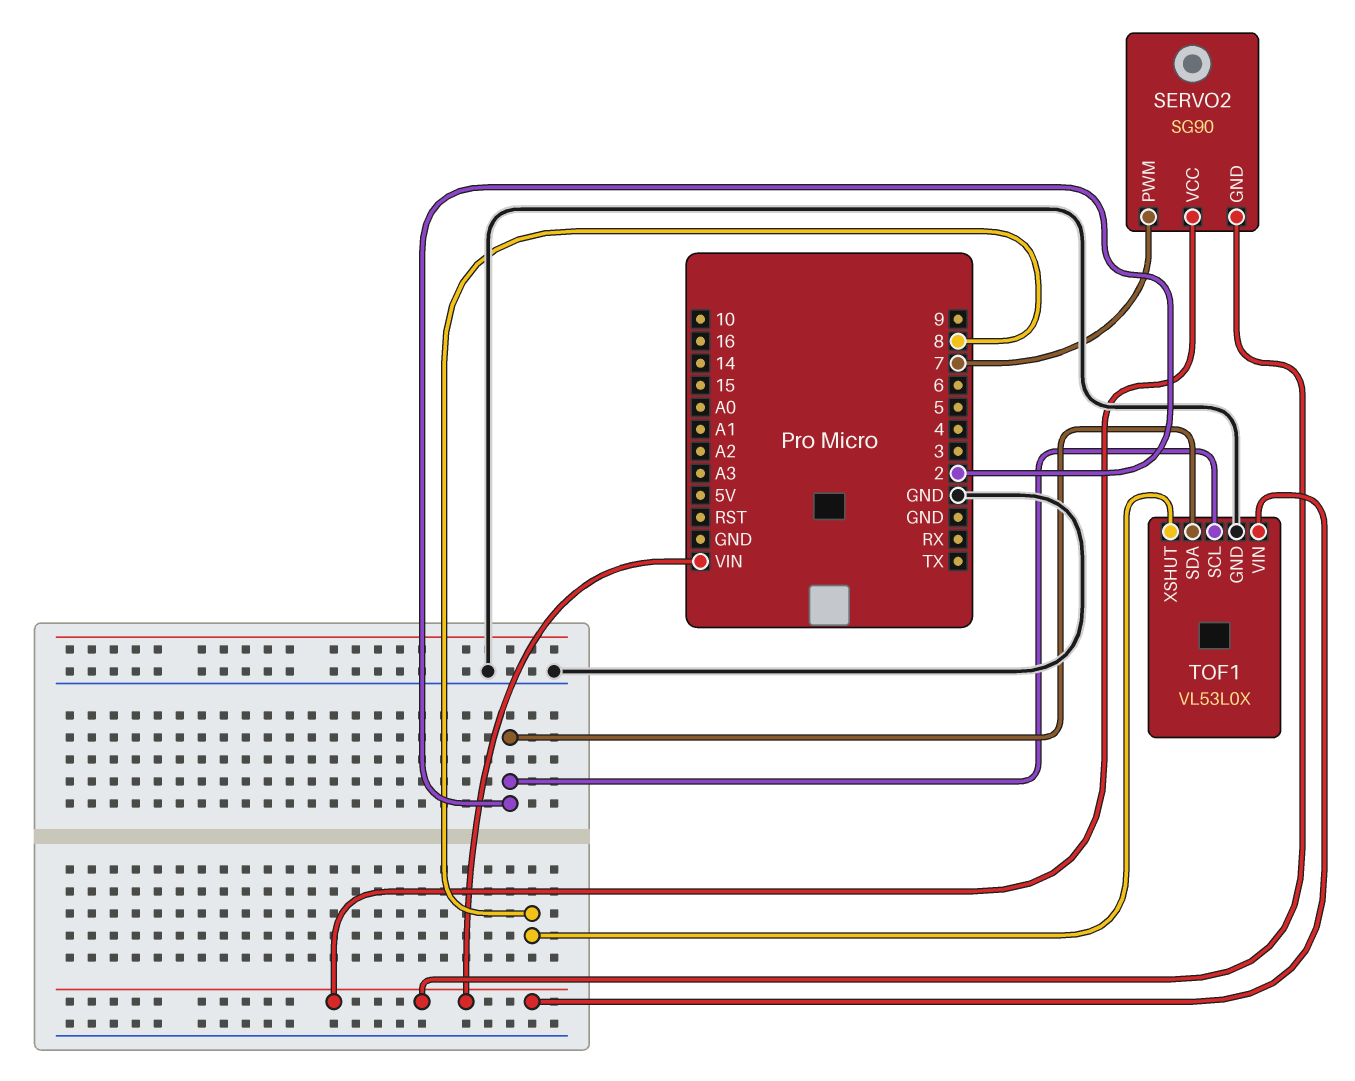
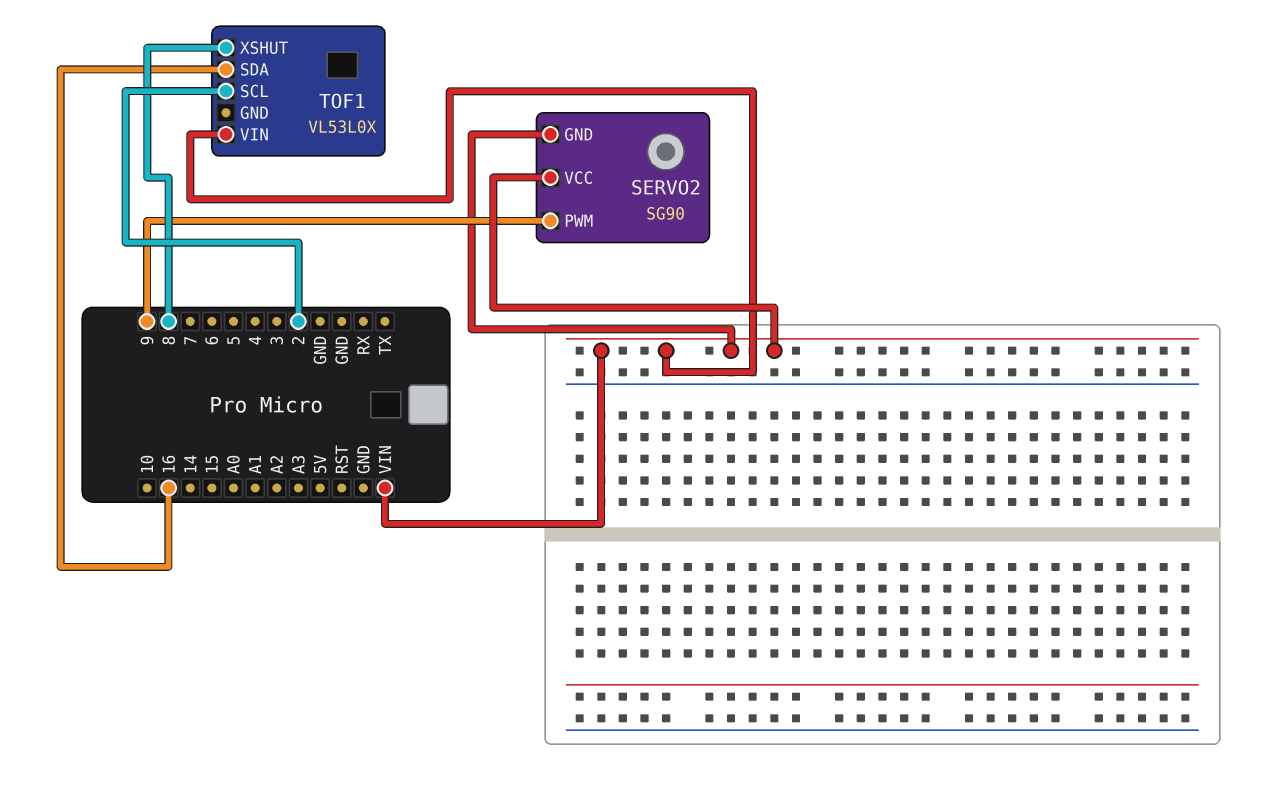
SERVO2 pin PWM: 7 -> 9
TOF1 pin GND: GND -> none
TOF1 pin SDA: 2 -> 16

